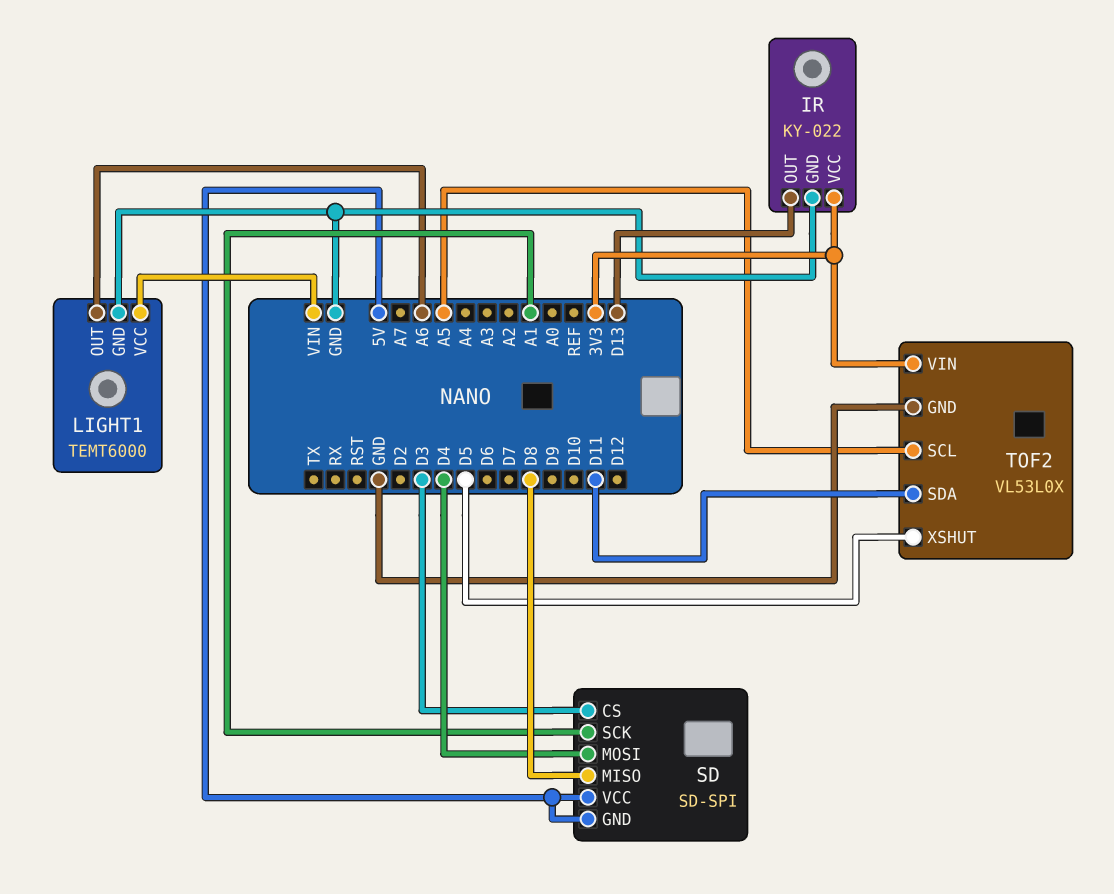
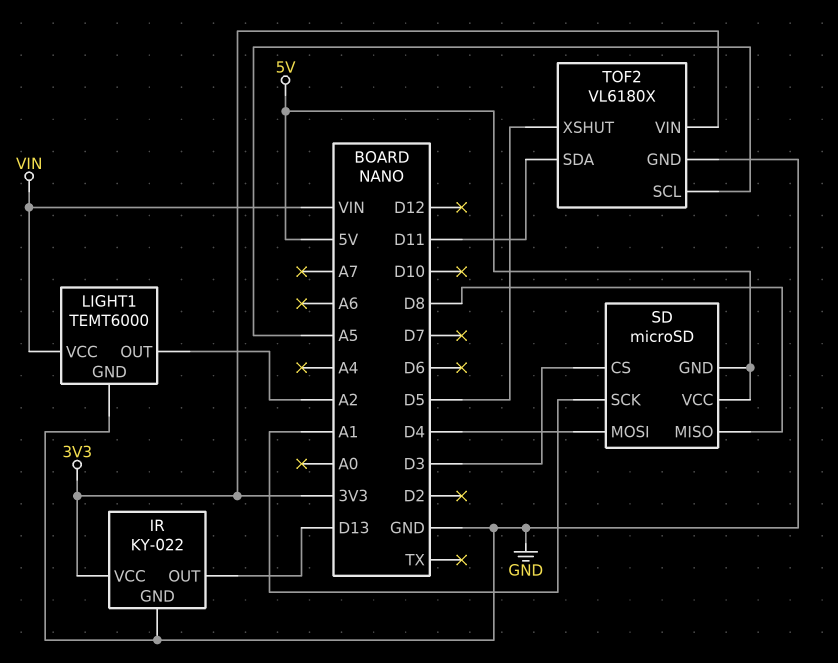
LIGHT1 pin OUT: A6 -> A2
SD: SD-SPI -> microSD
TOF2: VL53L0X -> VL6180X

